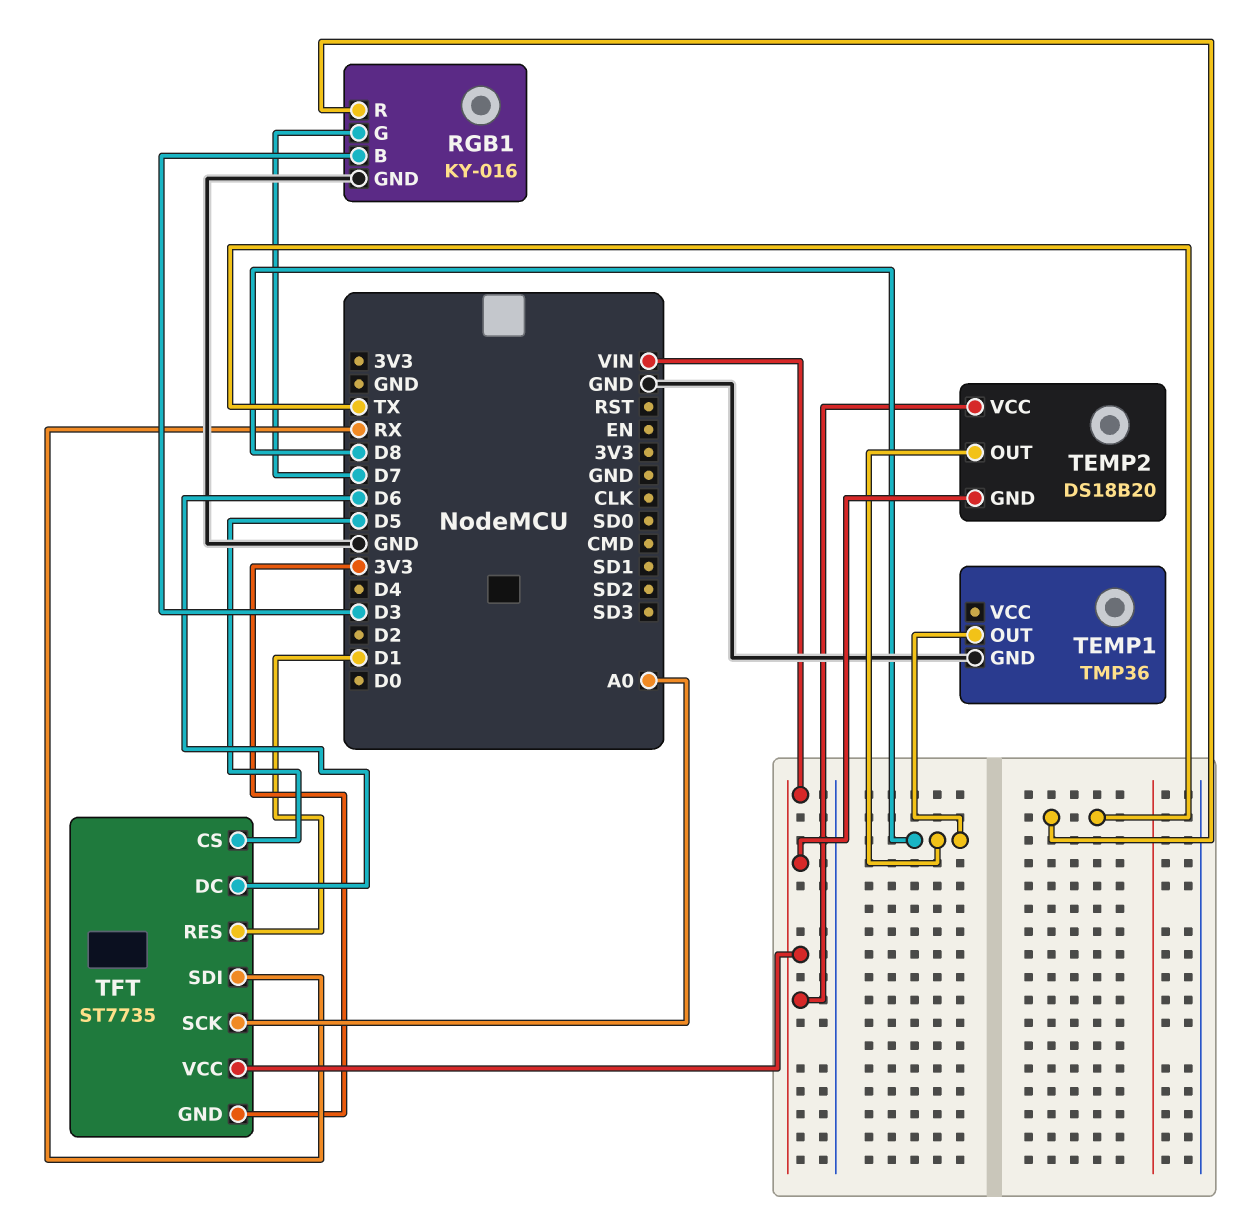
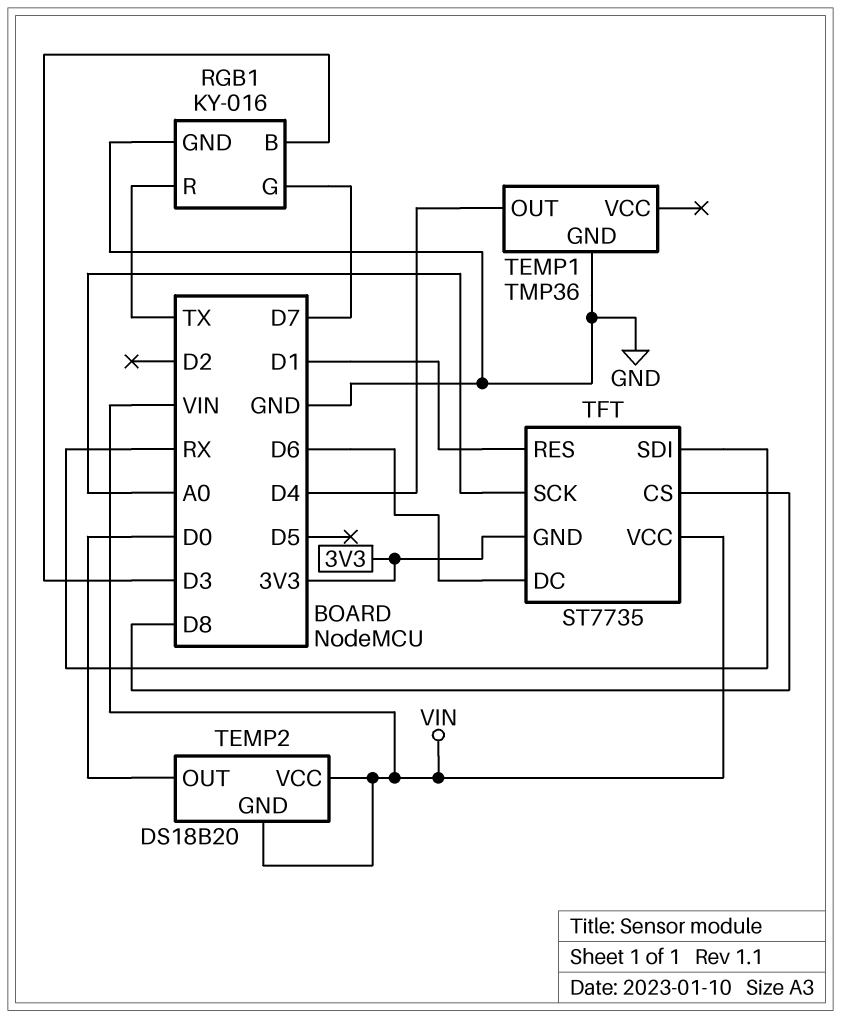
TEMP1 pin OUT: D8 -> D4
TEMP2 pin OUT: D8 -> D0
TFT pin CS: D5 -> D8

